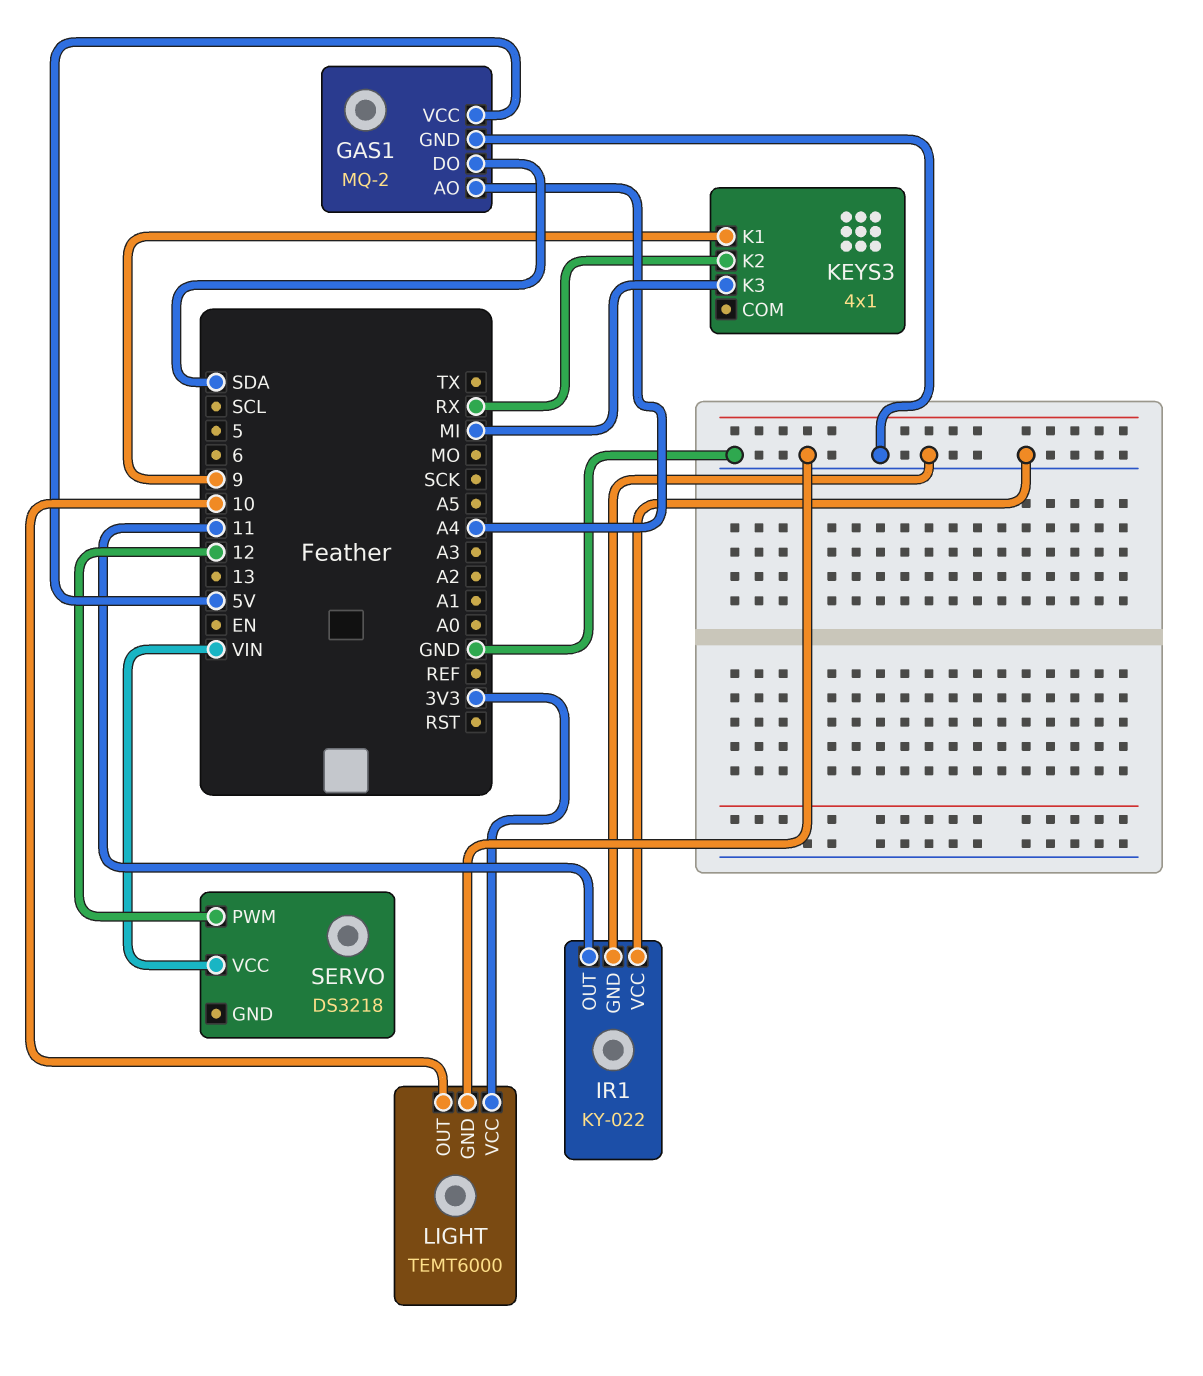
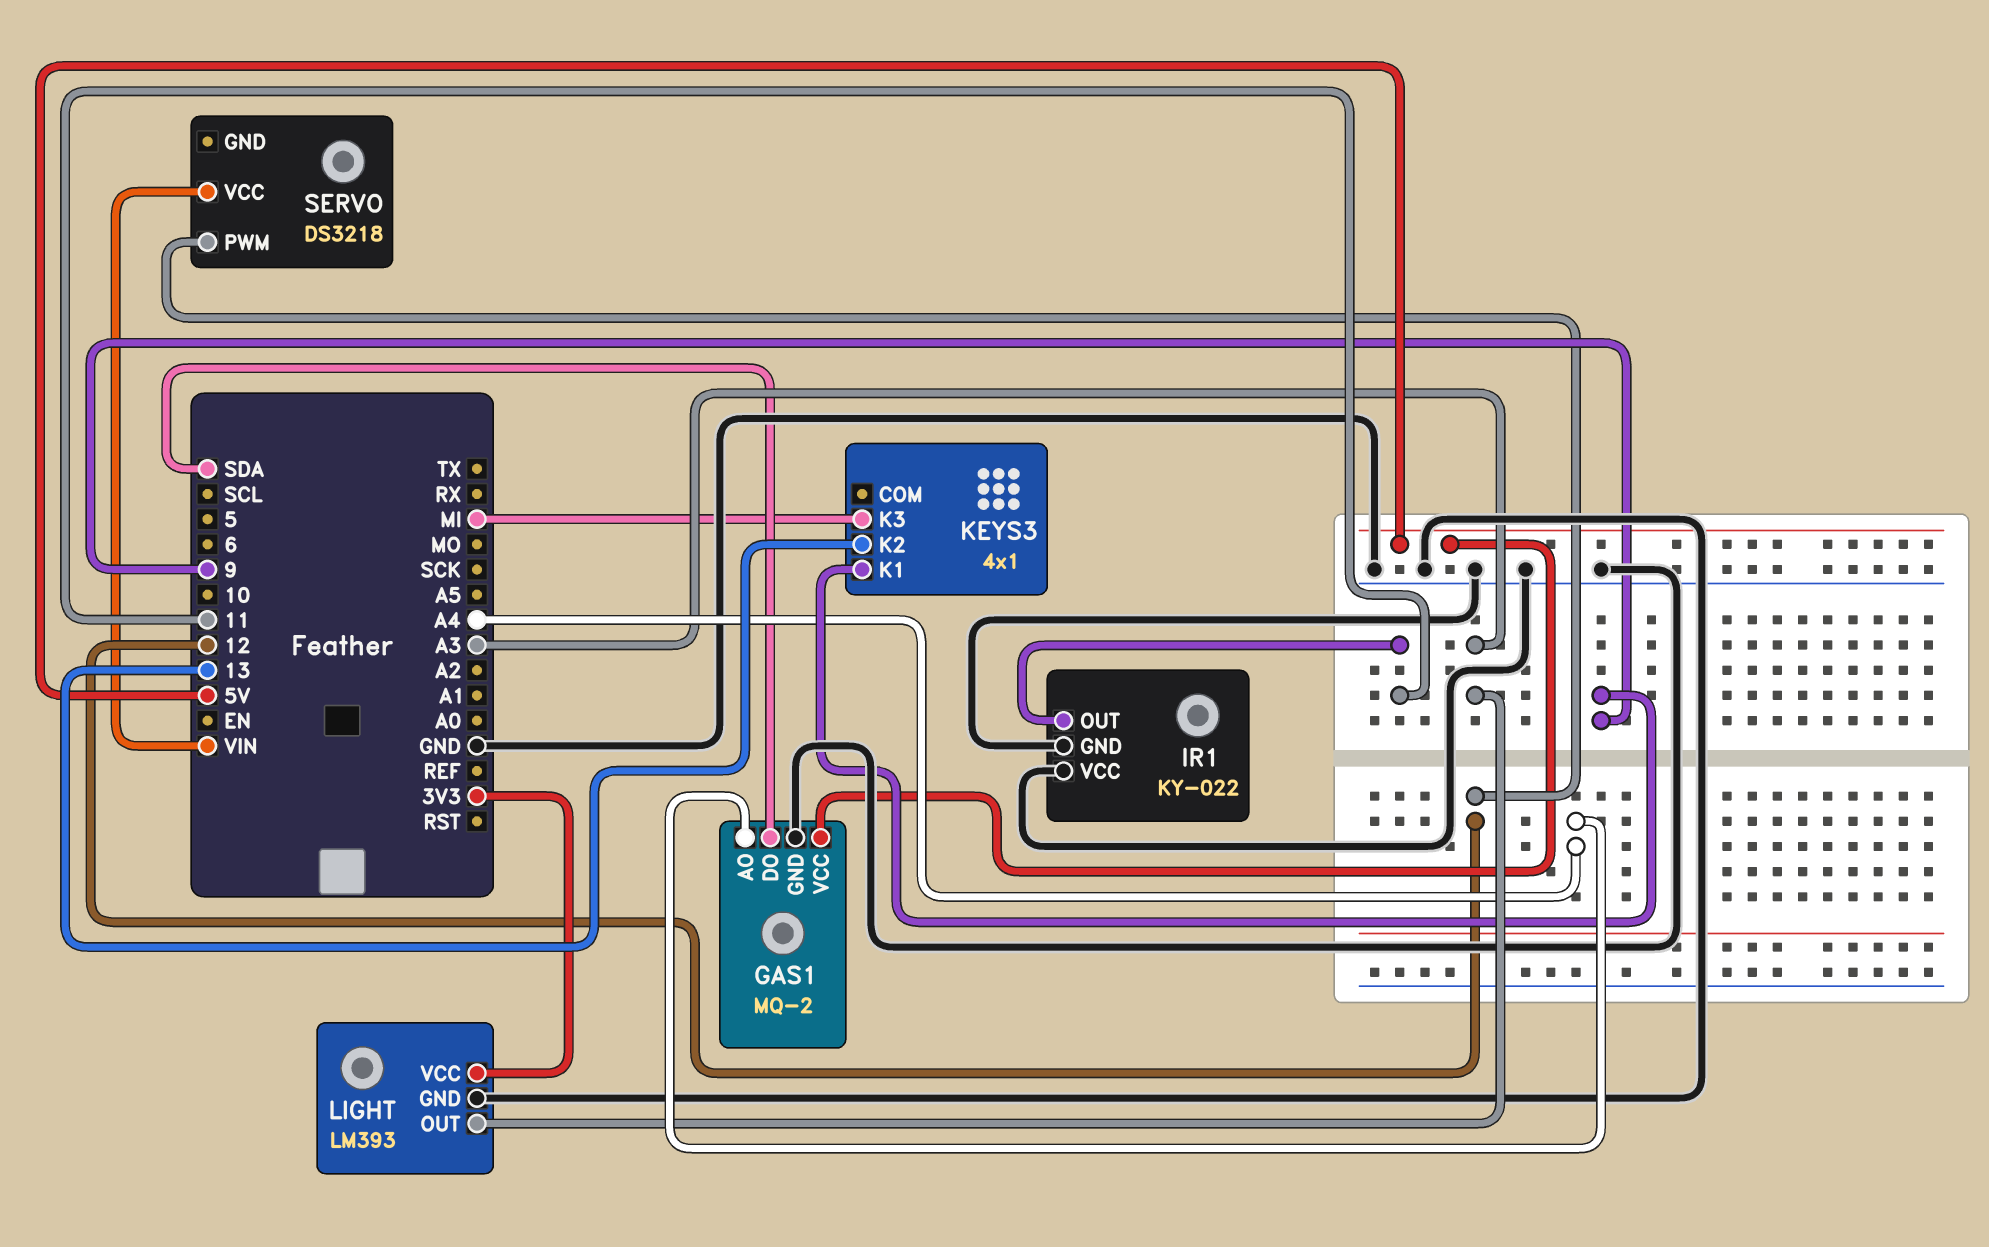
KEYS3 pin K2: RX -> 13
LIGHT: TEMT6000 -> LM393
LIGHT pin OUT: 10 -> A3

